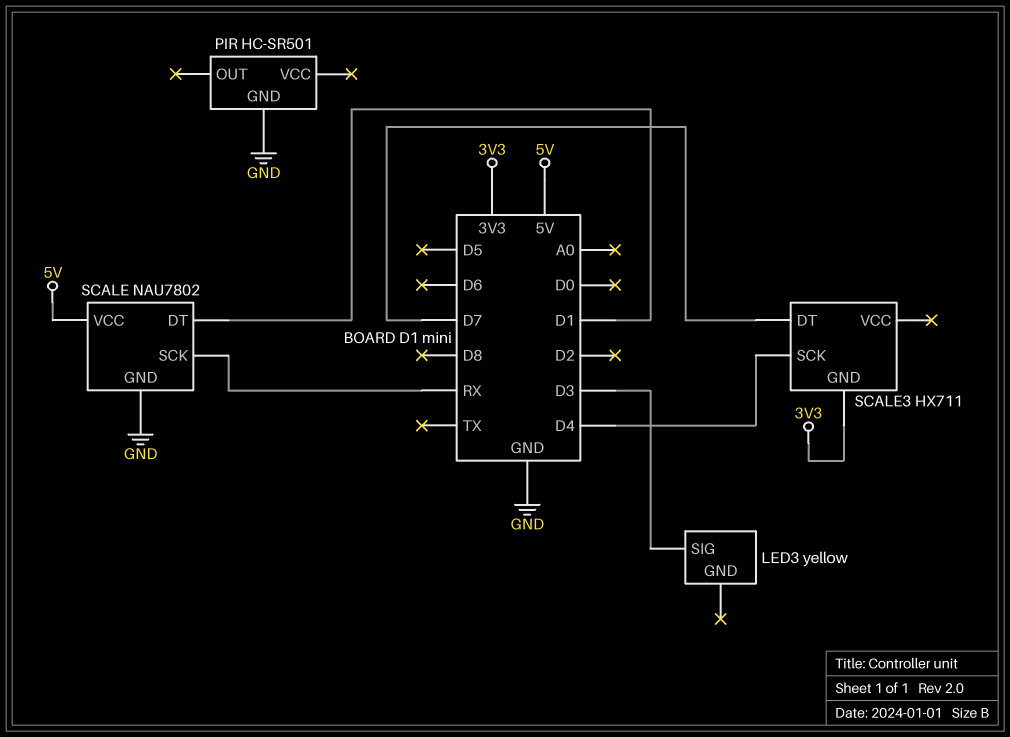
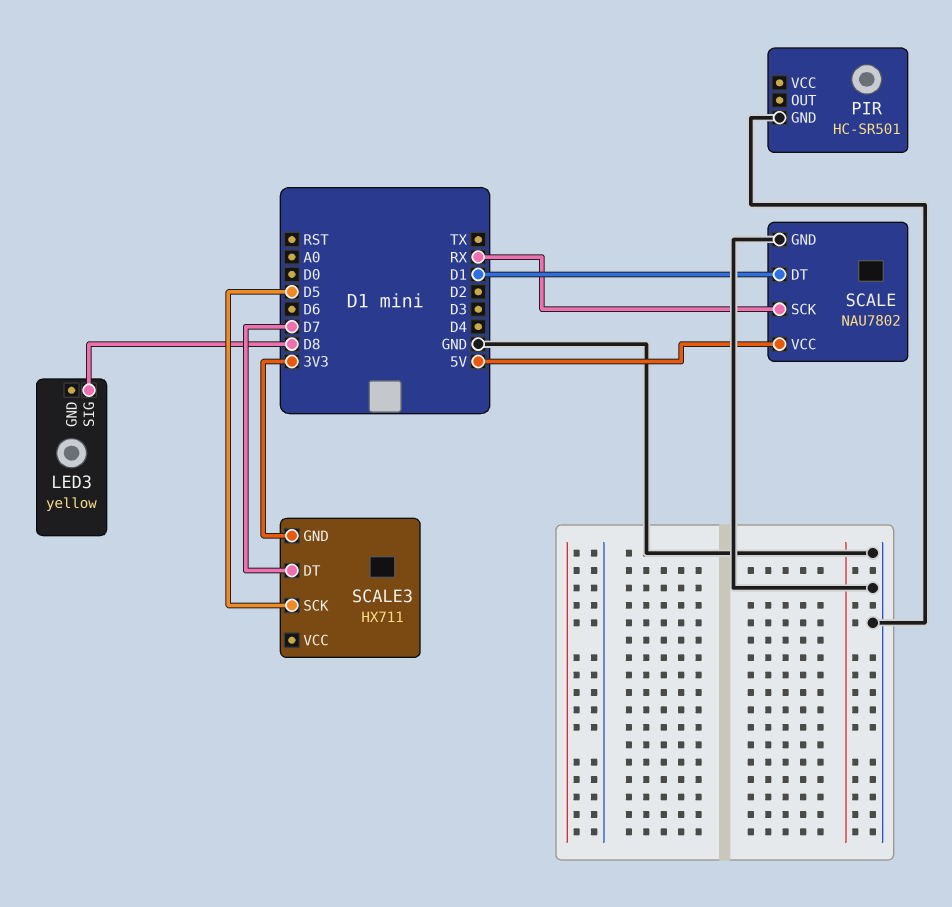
LED3 pin SIG: D3 -> D8
SCALE3 pin SCK: D4 -> D5

